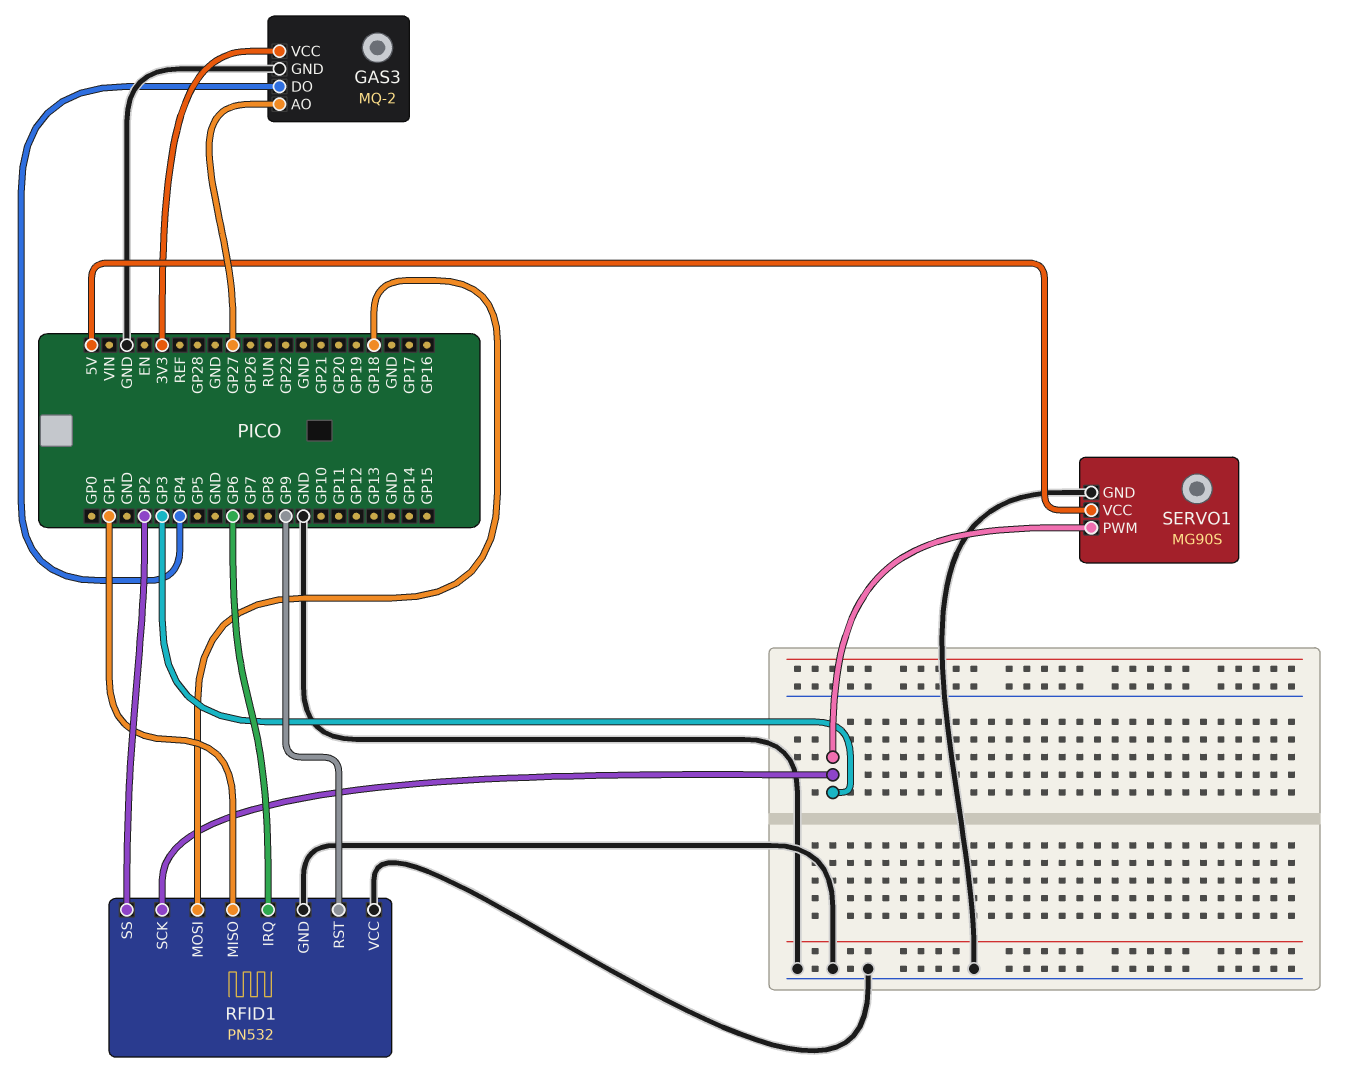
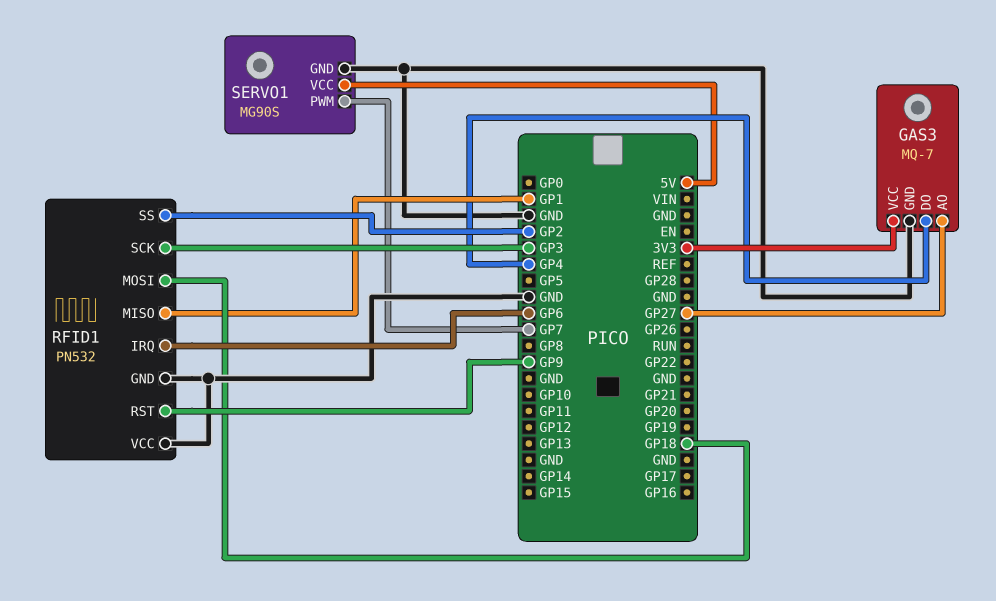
GAS3: MQ-2 -> MQ-7
SERVO1 pin PWM: GP3 -> GP7

